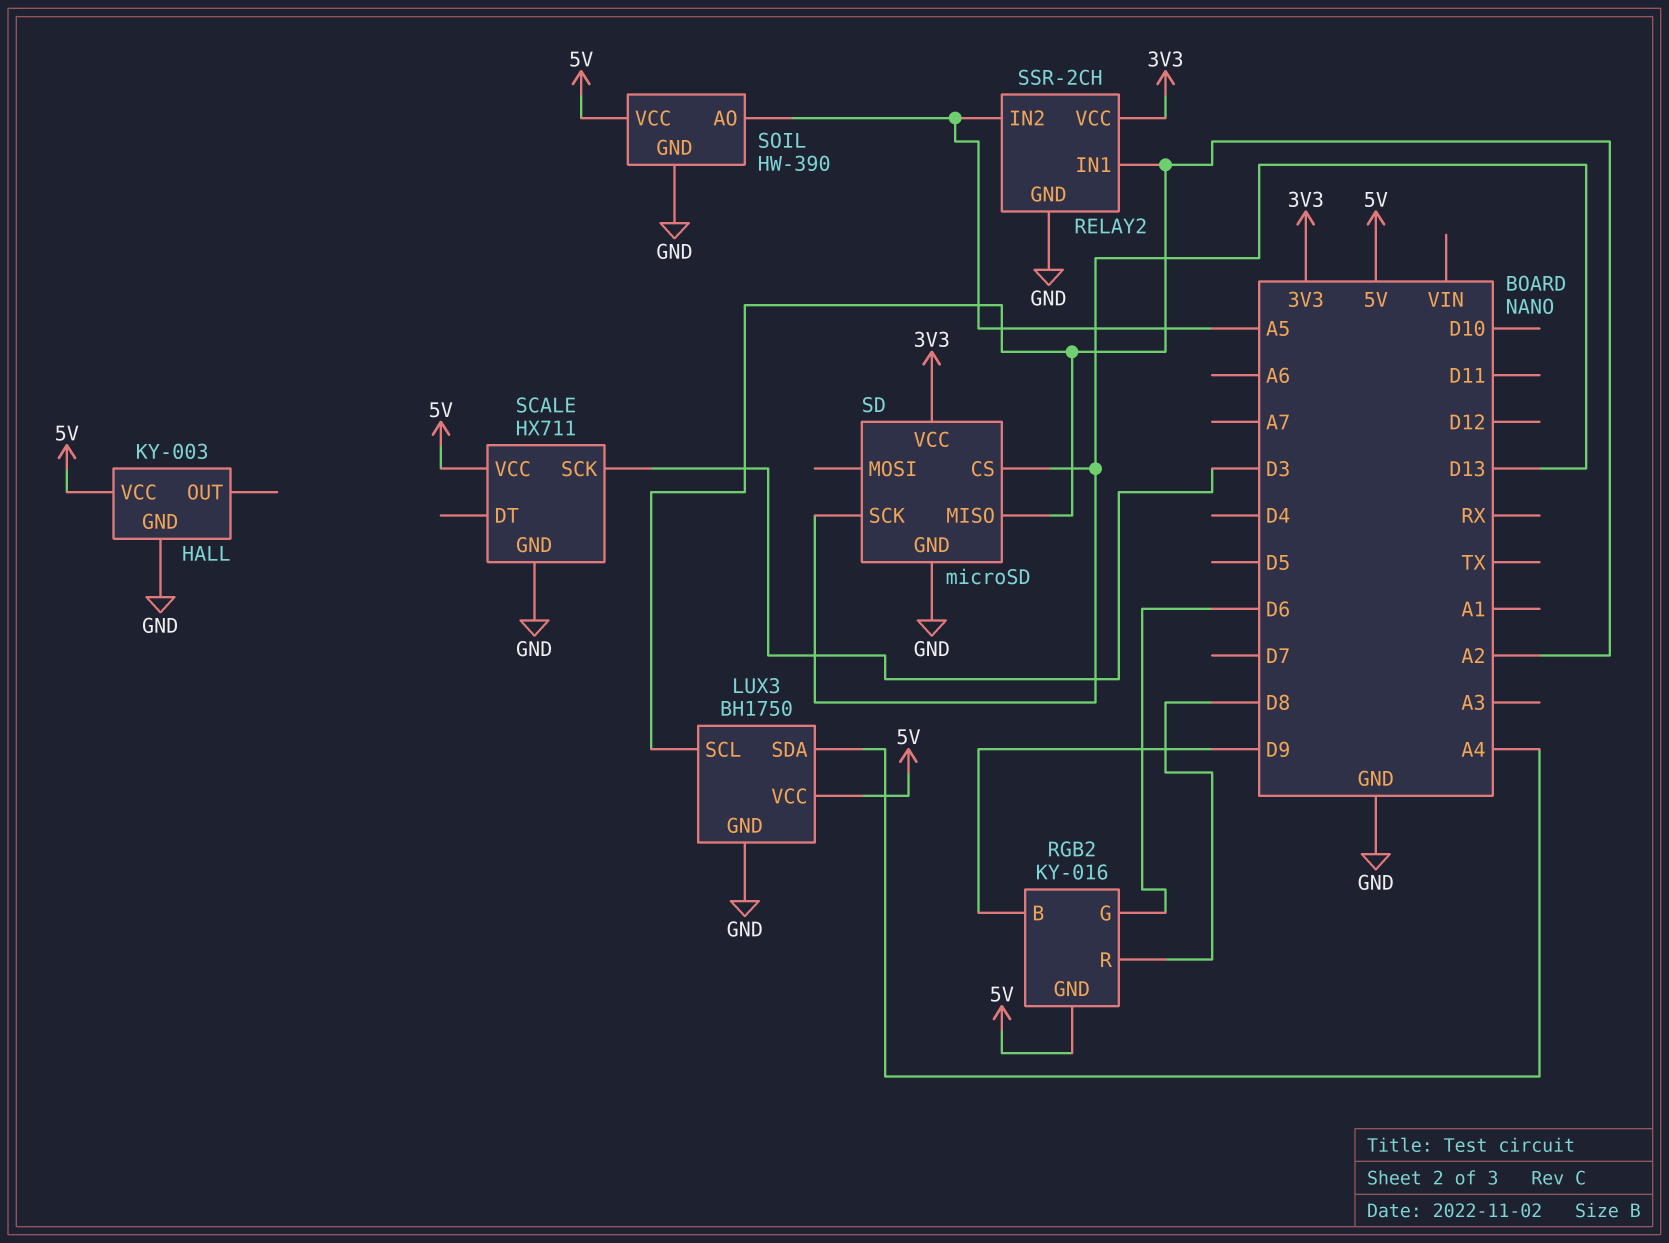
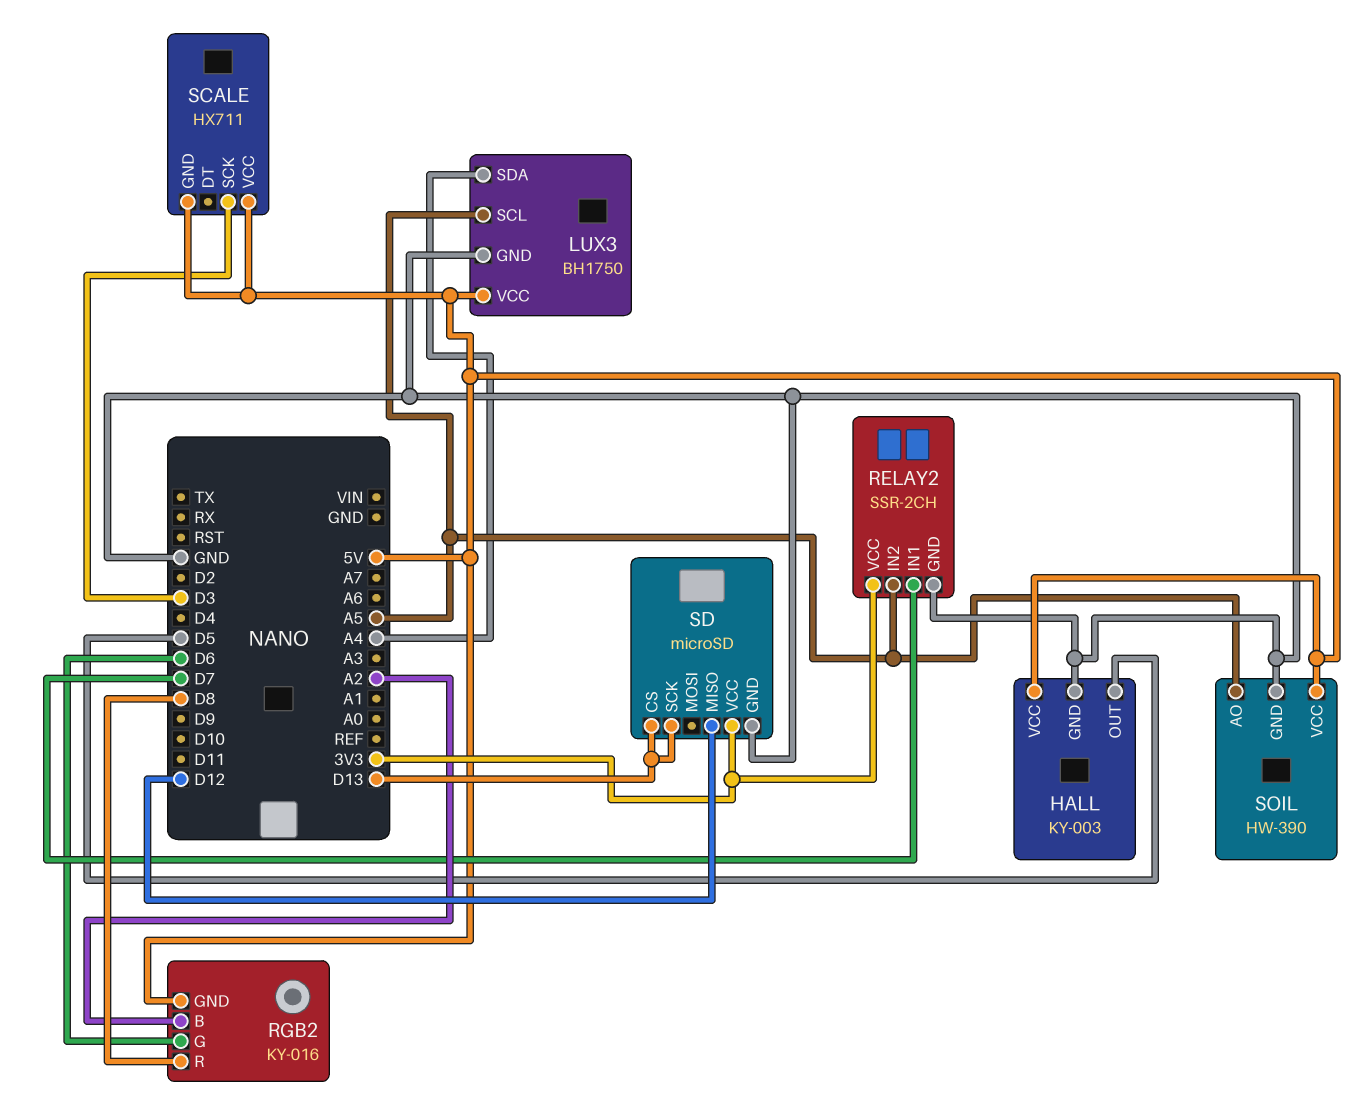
HALL pin OUT: none -> D5
LUX3 pin SCL: A2 -> A5
RELAY2 pin IN1: A2 -> D7
RGB2 pin B: D9 -> A2
SCALE pin GND: GND -> 5V
SD pin MISO: A2 -> D12

